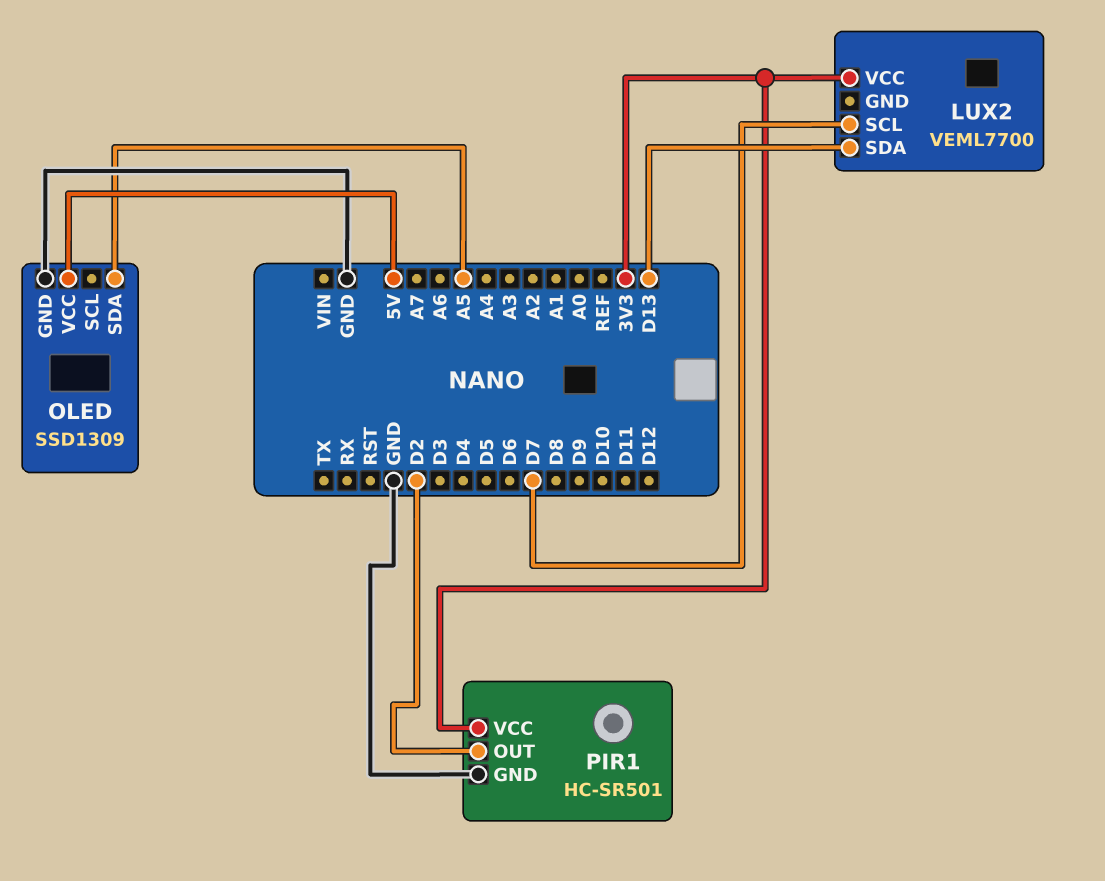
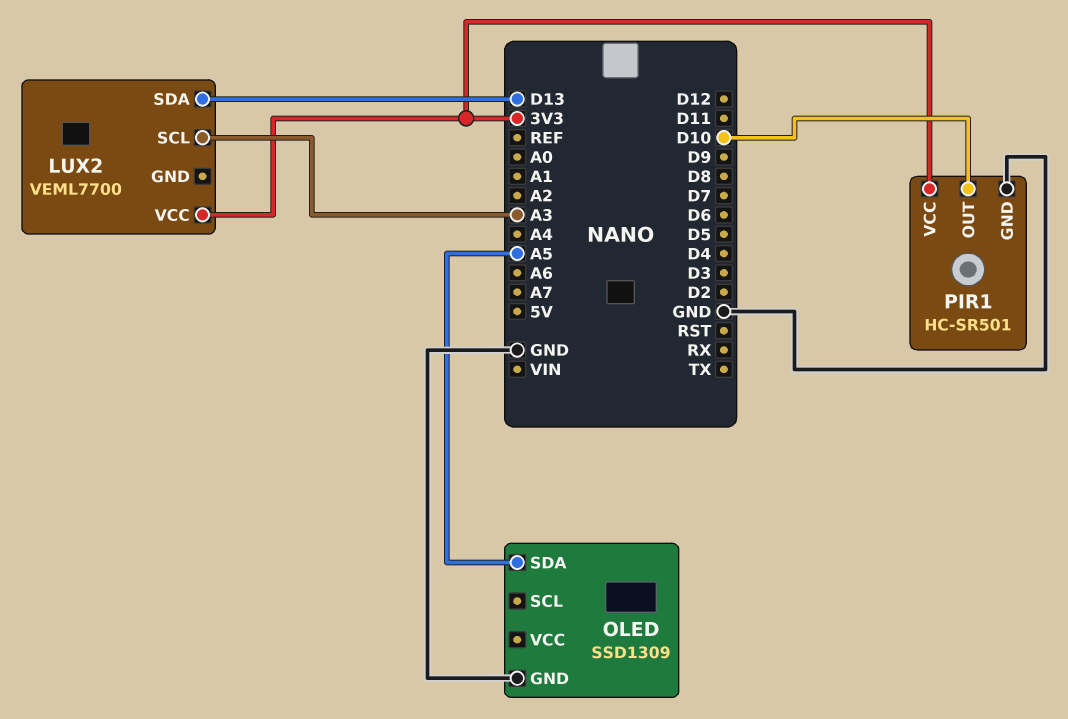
LUX2 pin SCL: D7 -> A3
OLED pin VCC: 5V -> none
PIR1 pin OUT: D2 -> D10

